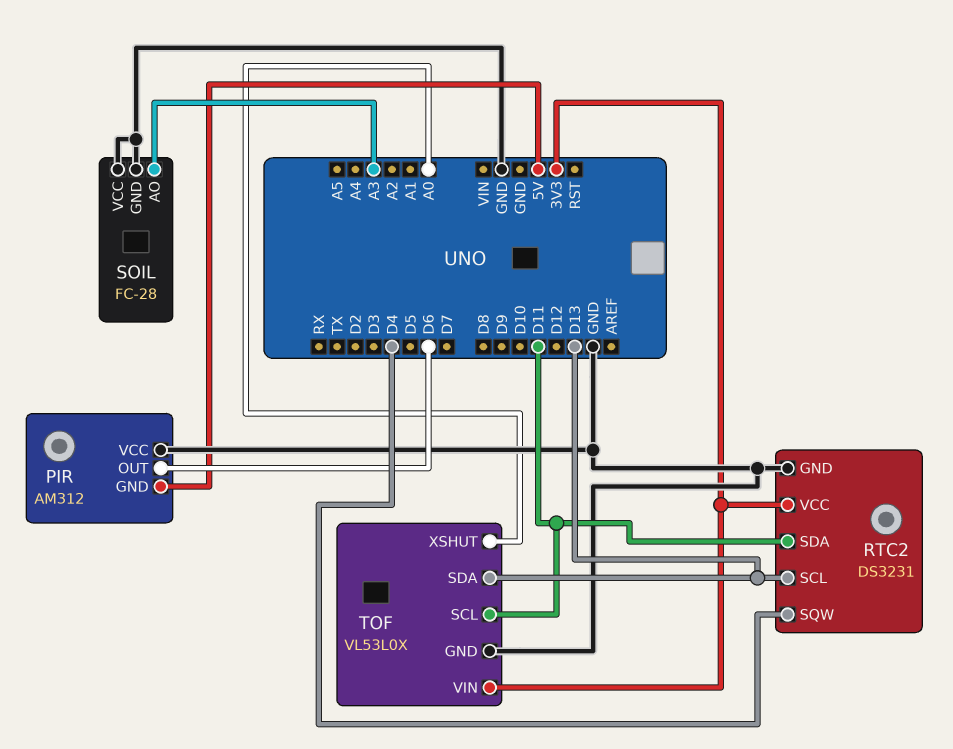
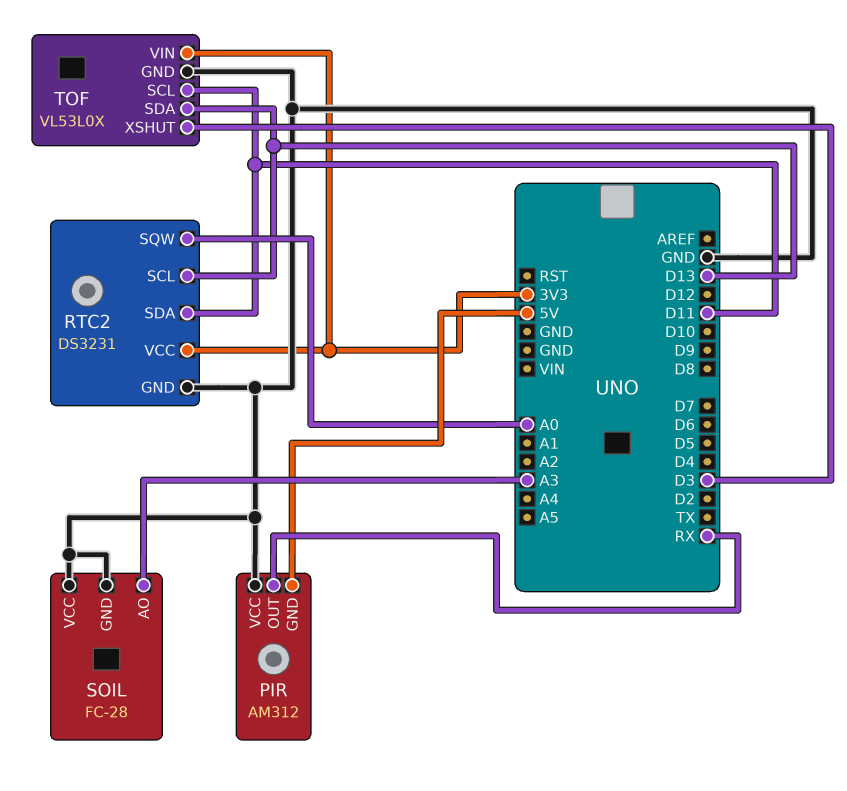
PIR pin OUT: D6 -> RX
RTC2 pin SQW: D4 -> A0
TOF pin XSHUT: A0 -> D3

